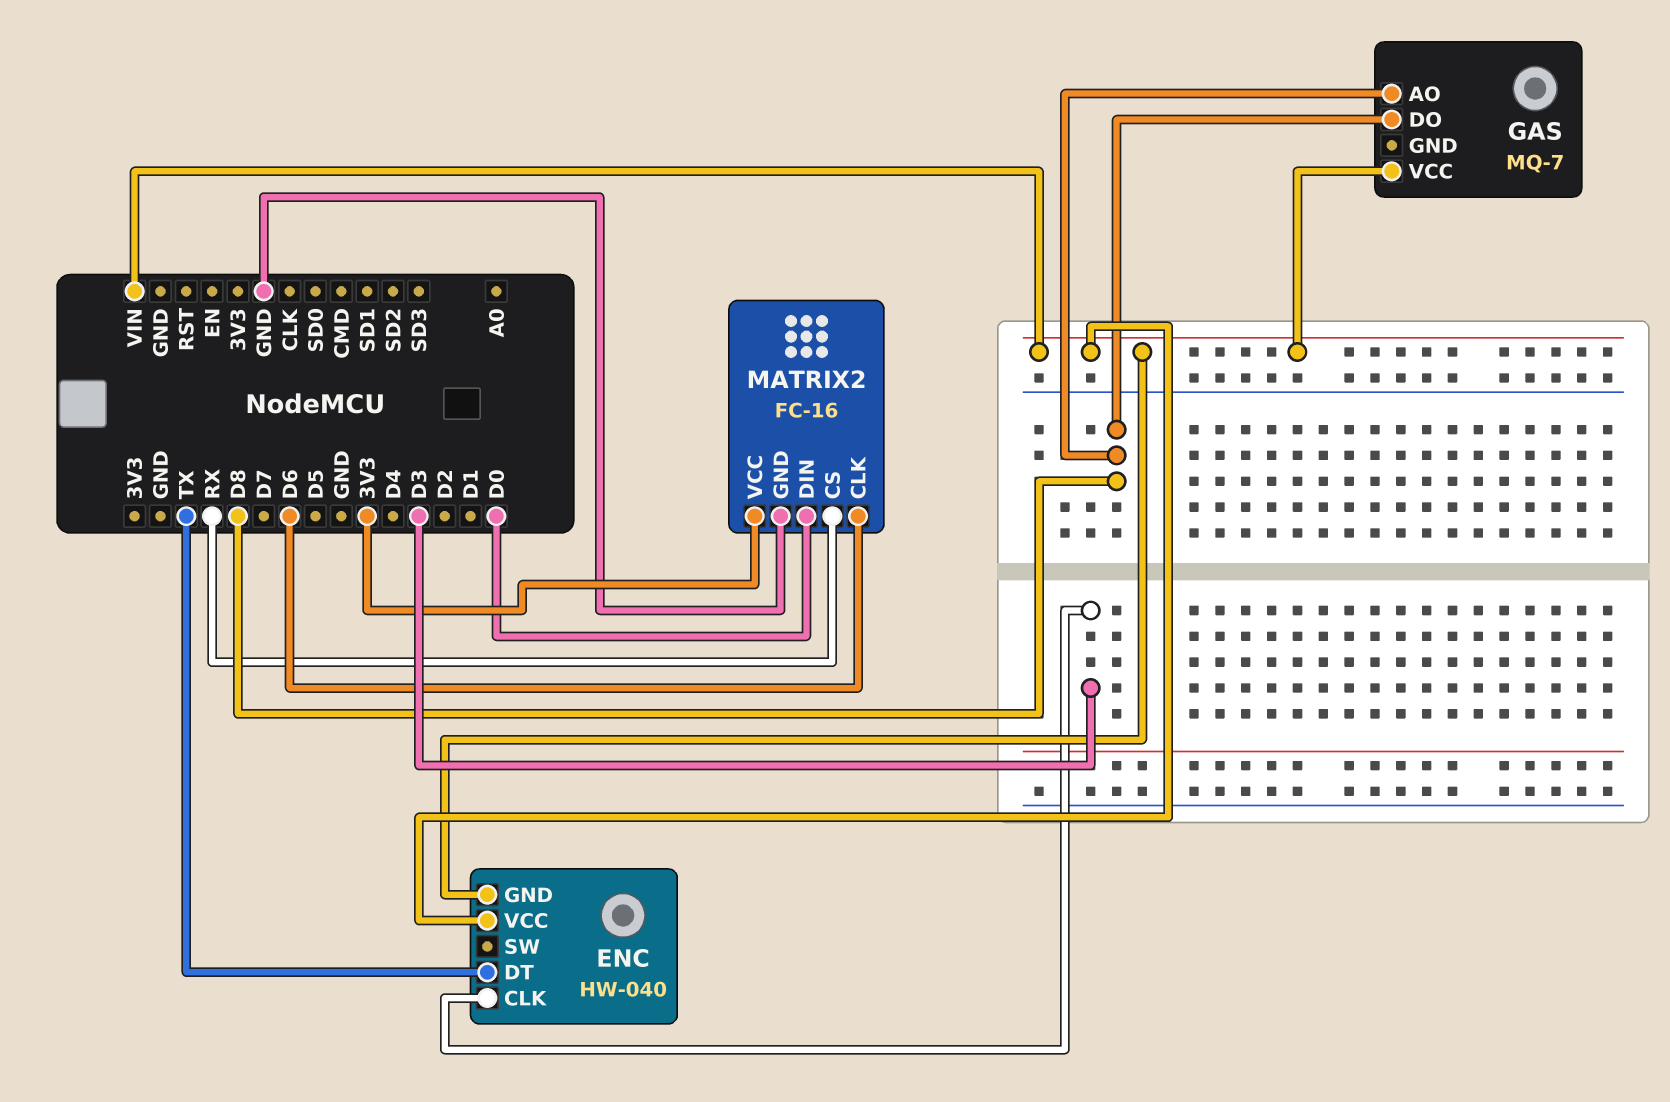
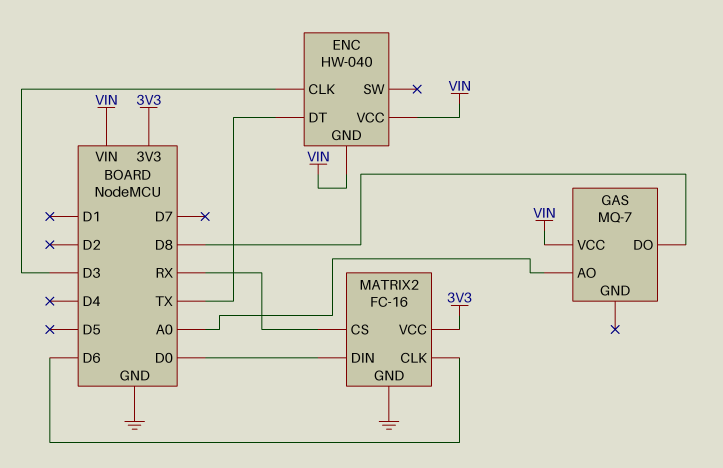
GAS pin AO: D8 -> A0

